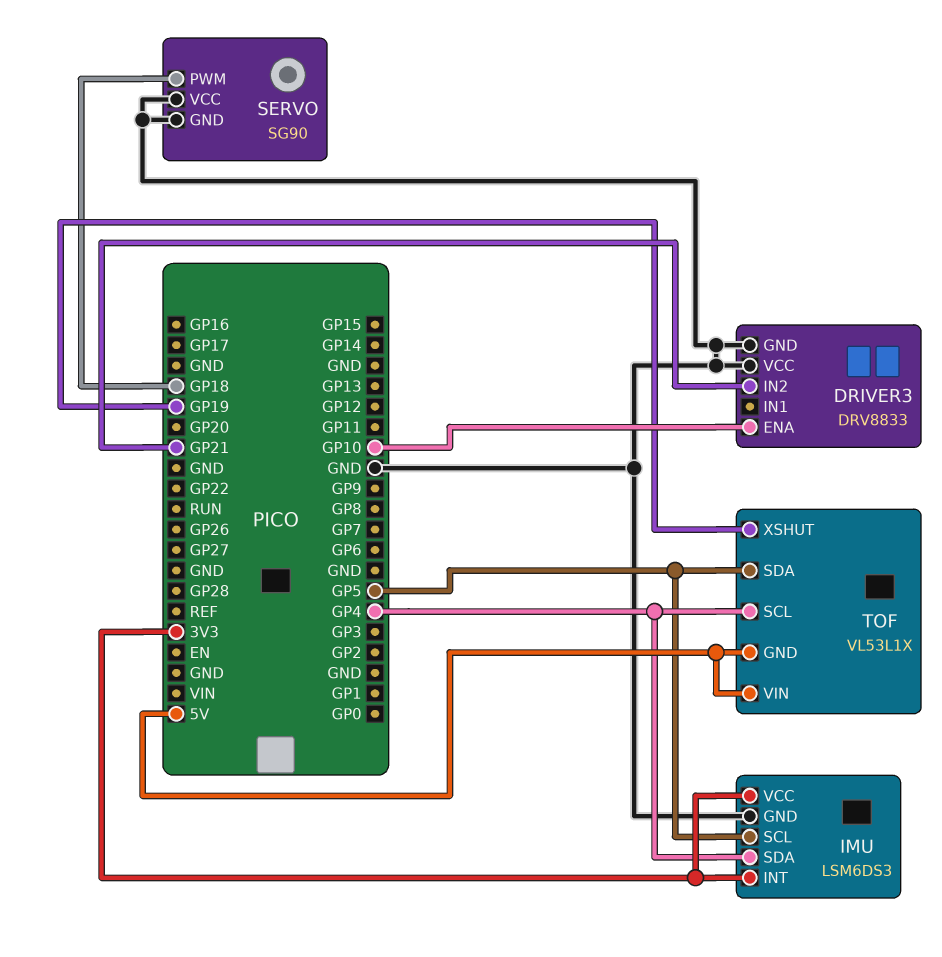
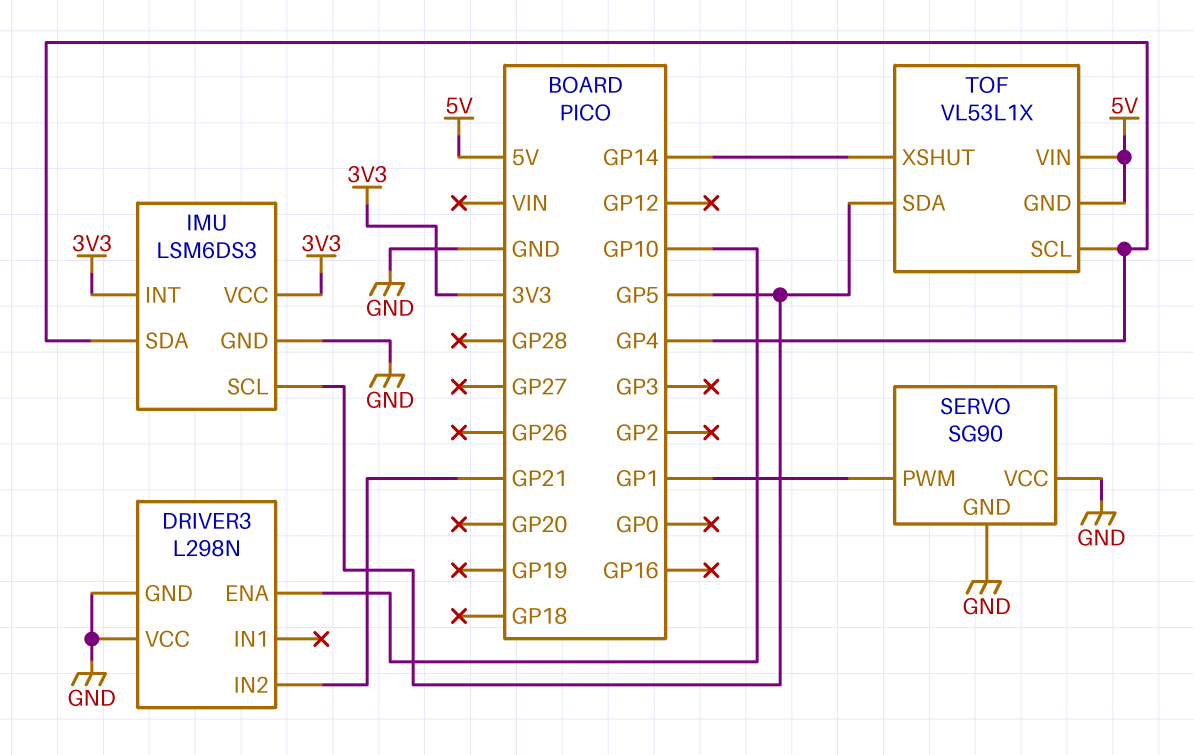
DRIVER3: DRV8833 -> L298N
SERVO pin PWM: GP18 -> GP1
TOF pin XSHUT: GP19 -> GP14

